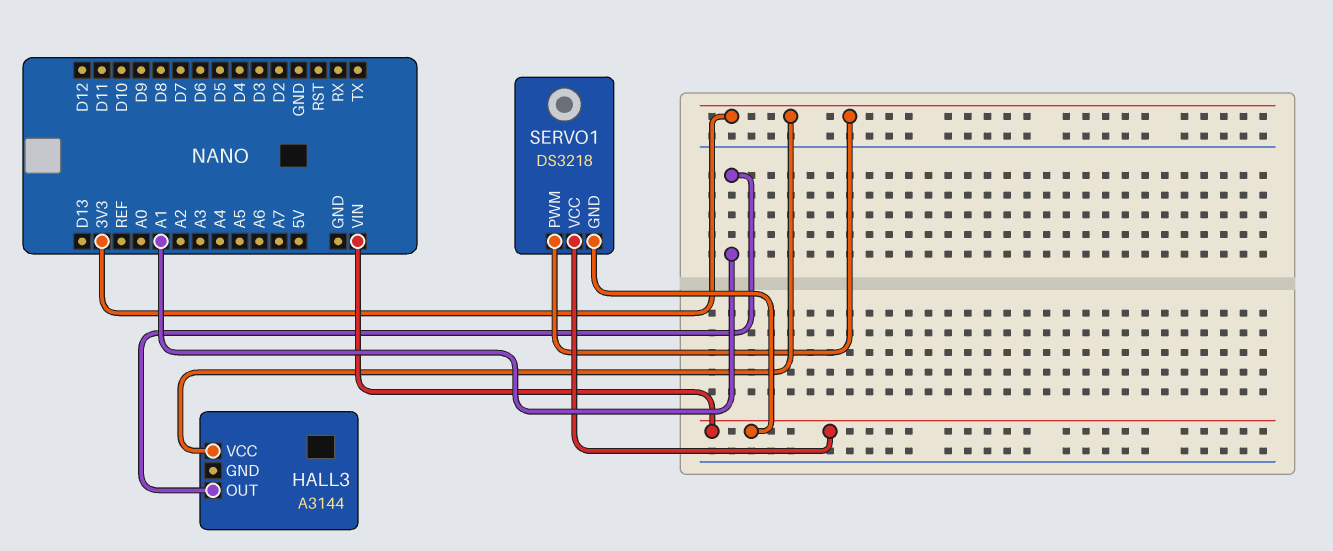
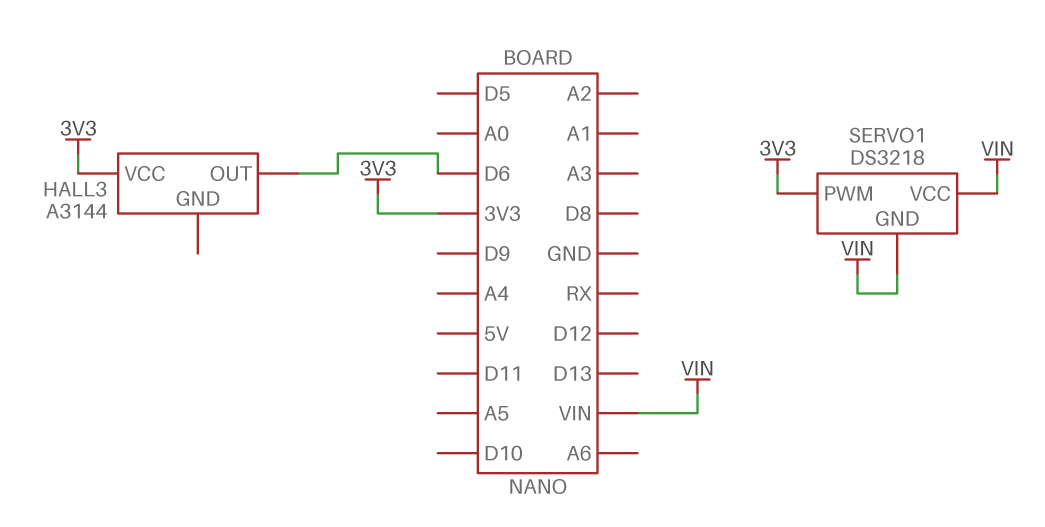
HALL3 pin OUT: A1 -> D6

